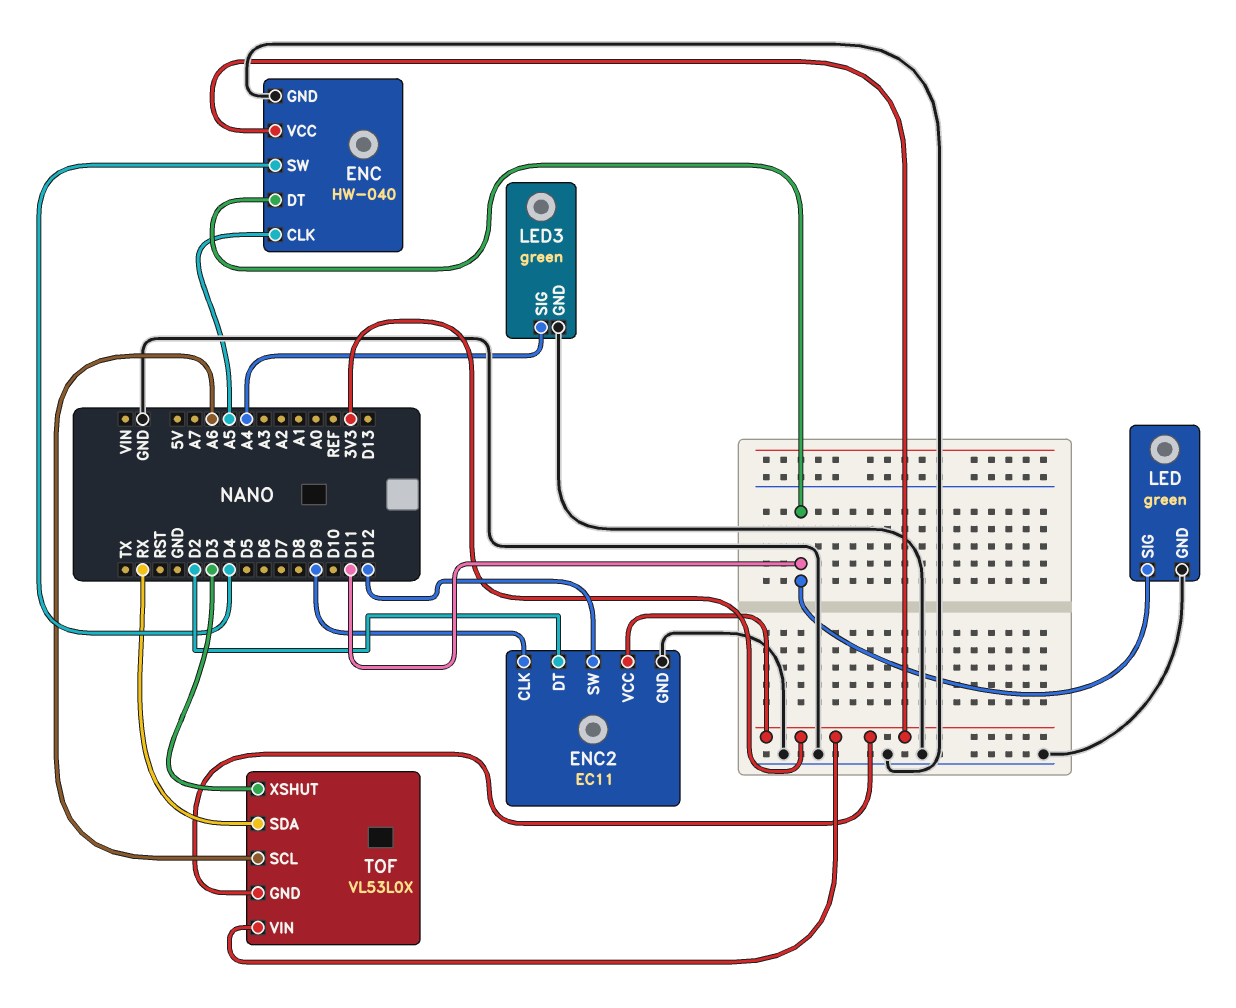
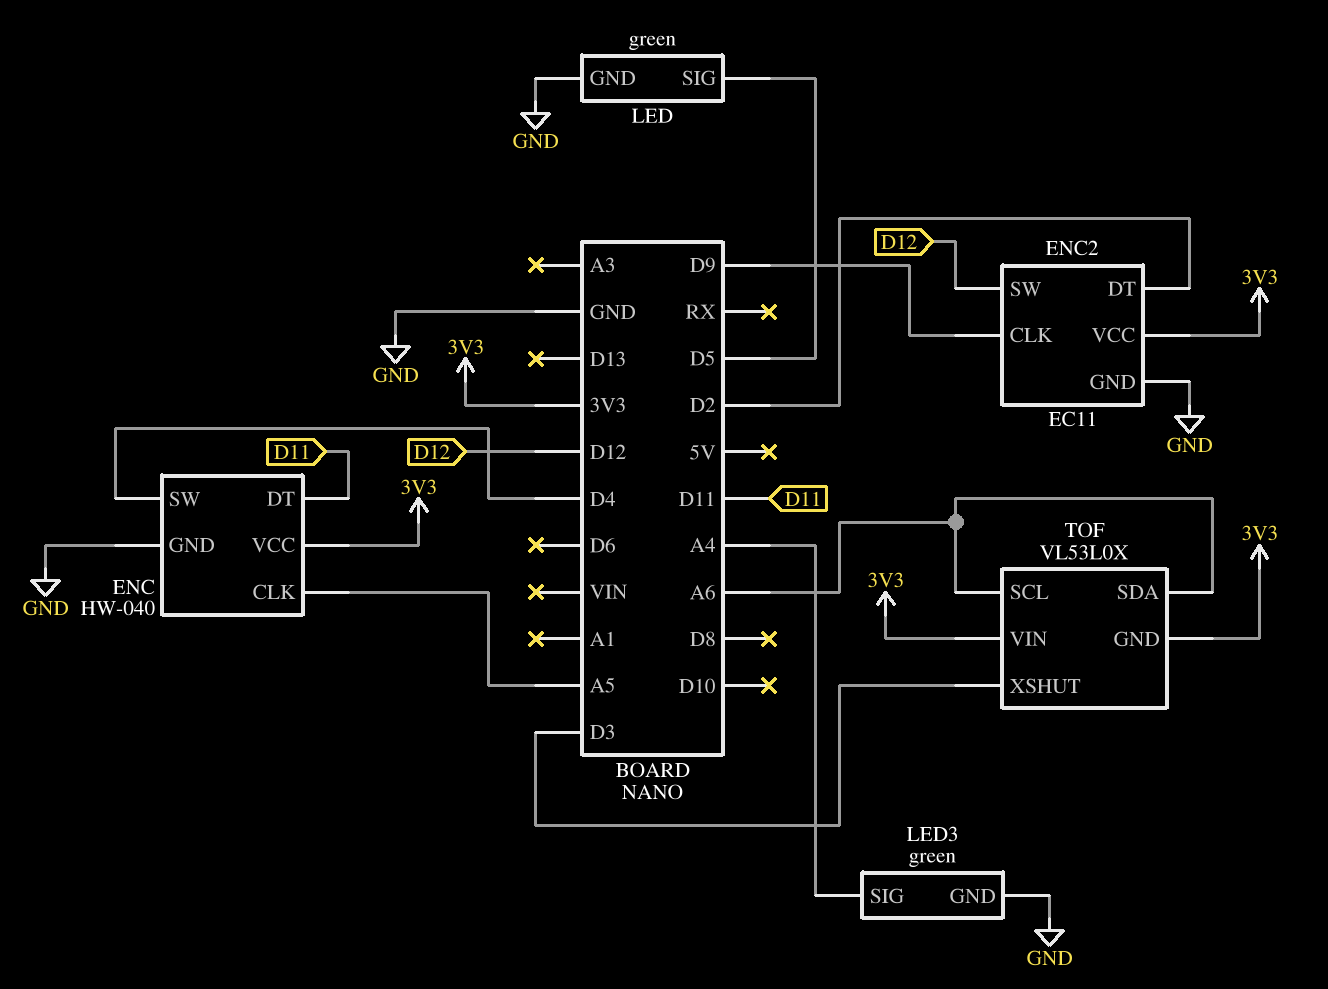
LED pin SIG: D11 -> D5
TOF pin SDA: RX -> A6

